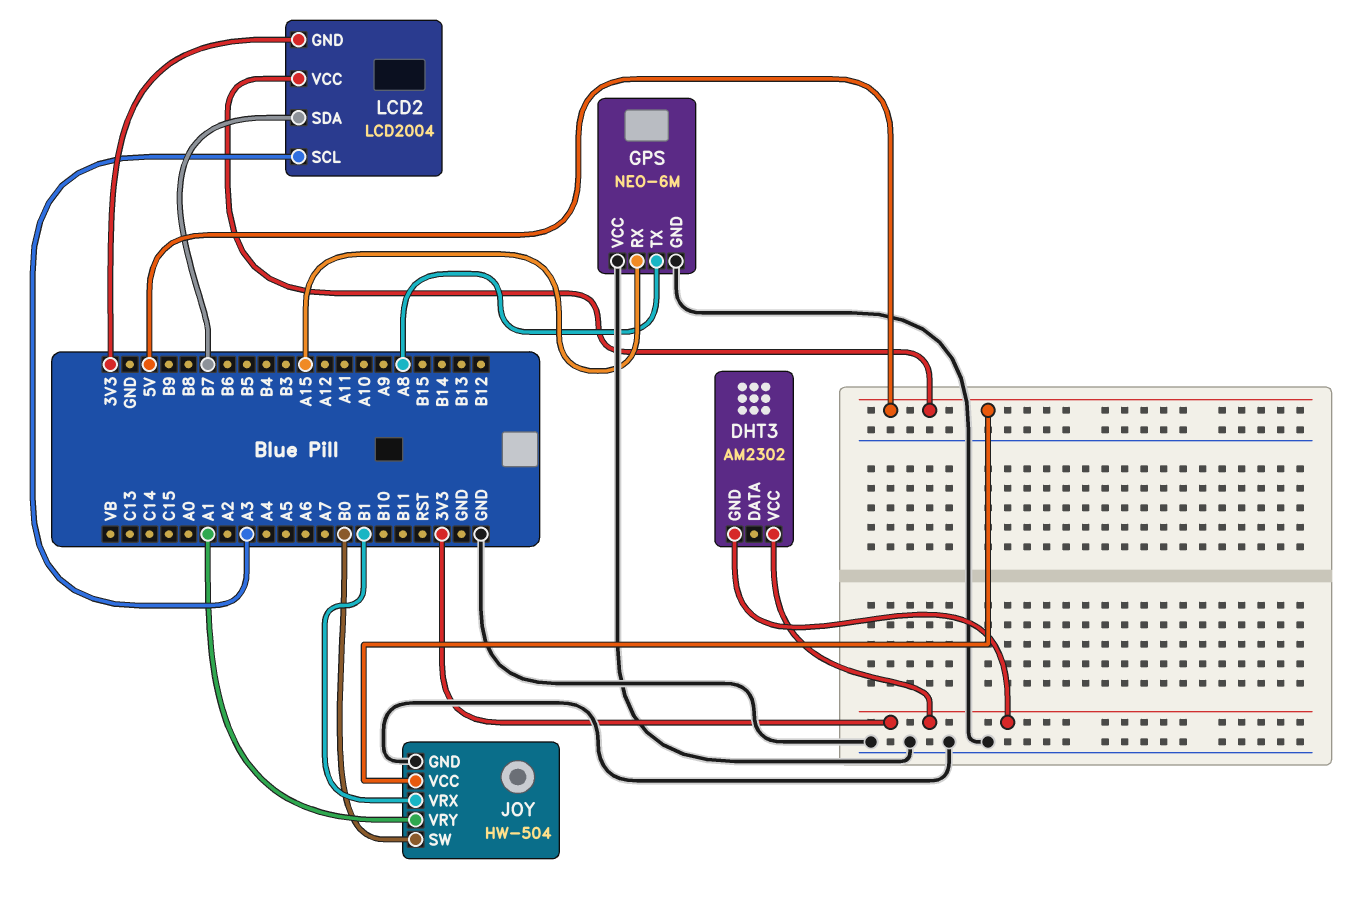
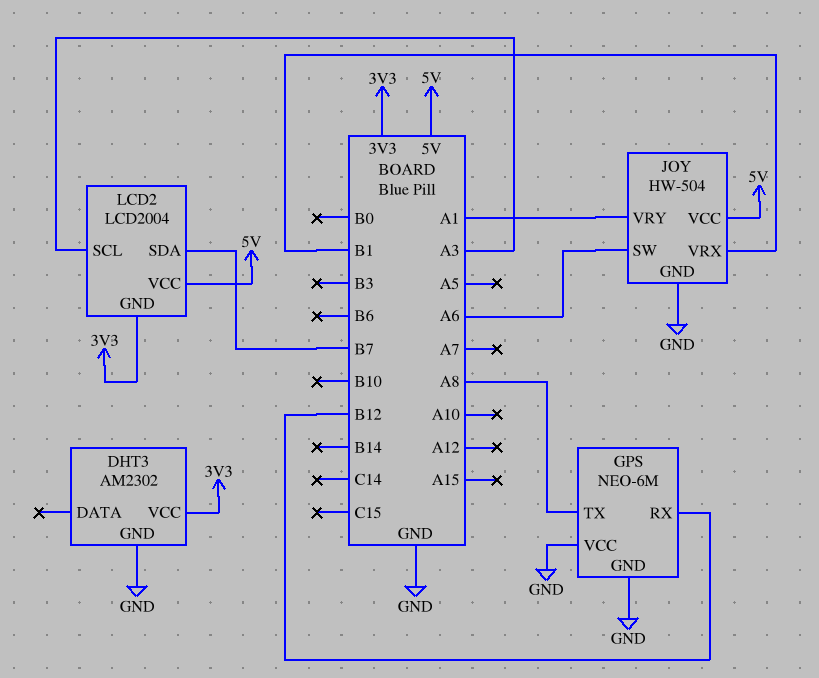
DHT3 pin GND: 3V3 -> GND
GPS pin RX: A15 -> B12
JOY pin SW: B0 -> A6

